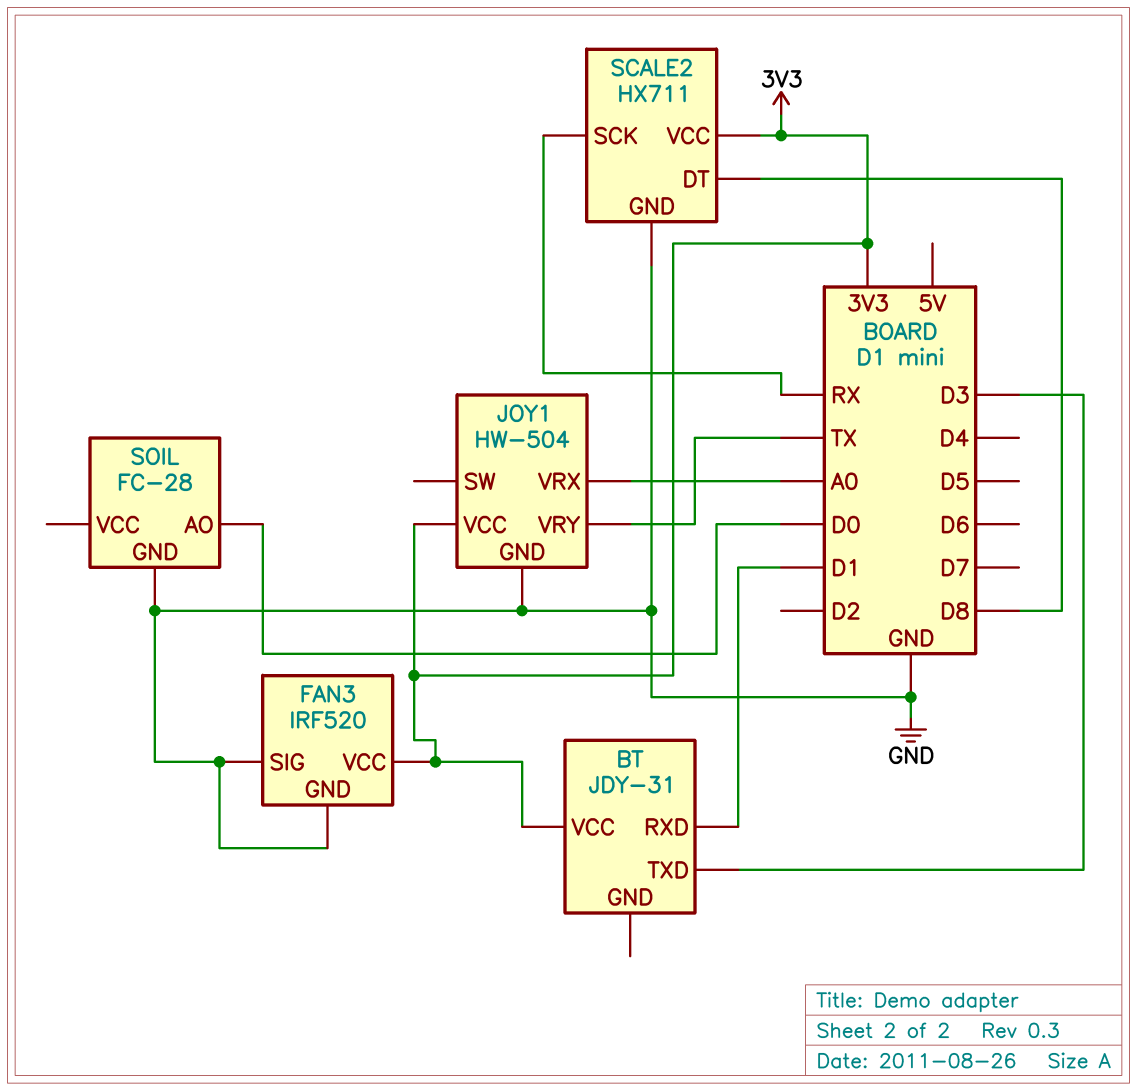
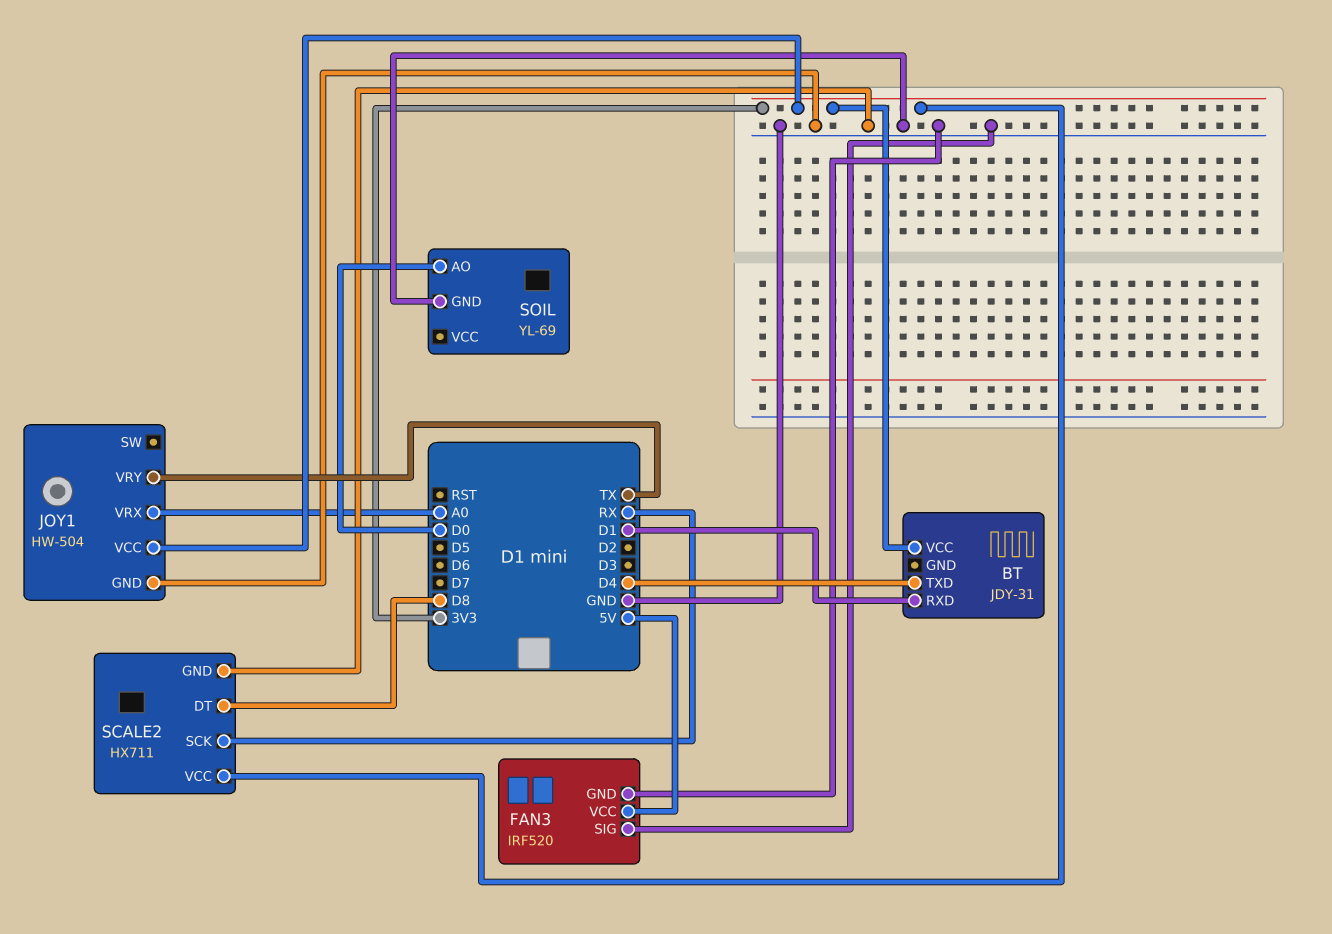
BT pin TXD: D3 -> D4
FAN3 pin VCC: 3V3 -> 5V
SOIL: FC-28 -> YL-69

